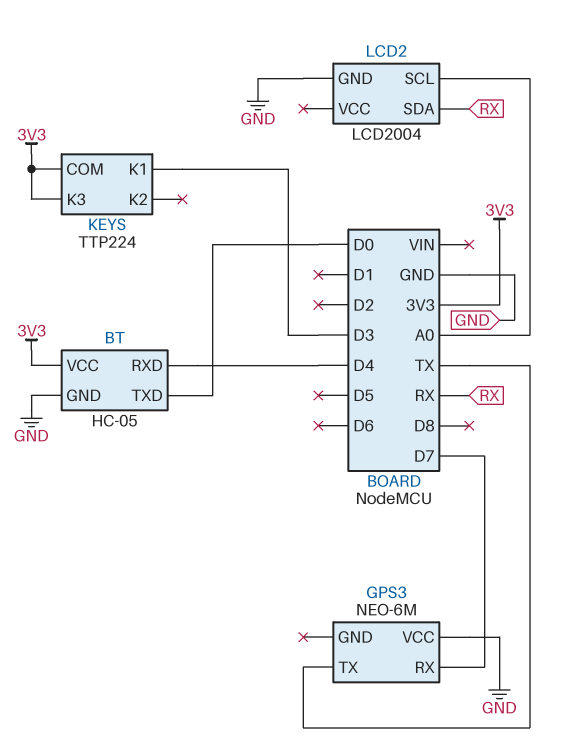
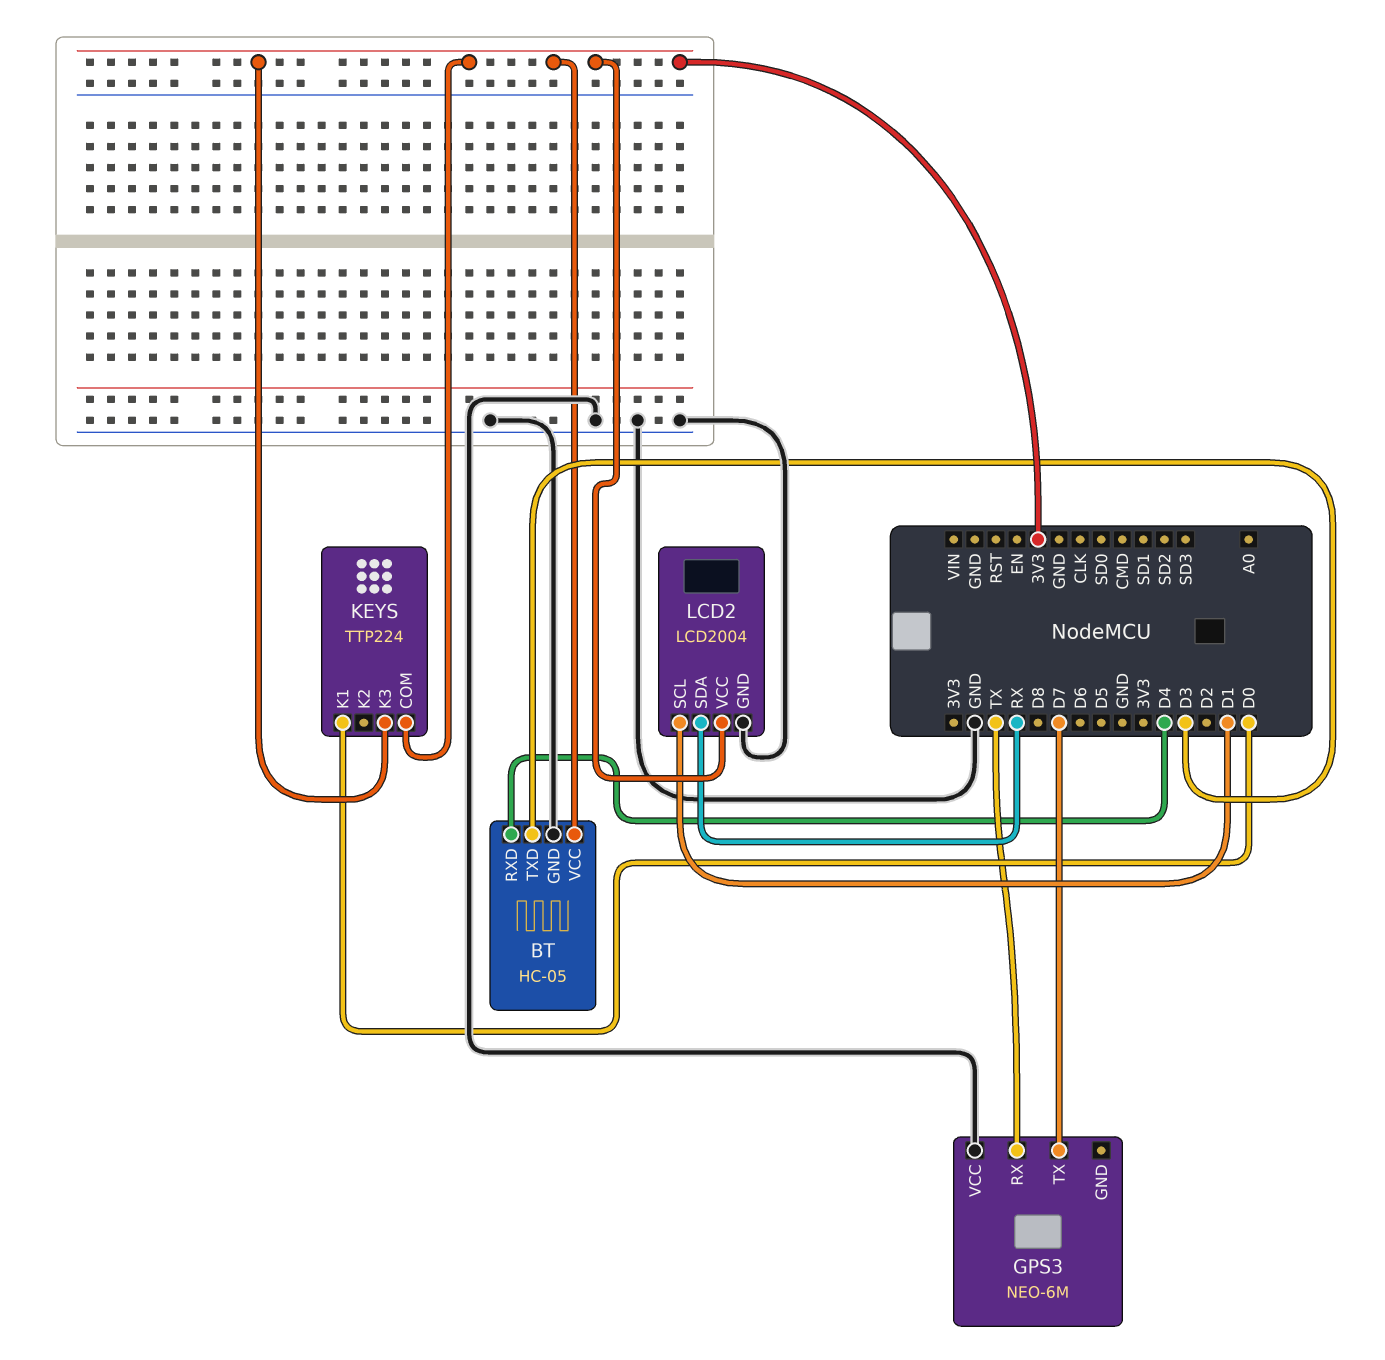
BT pin TXD: D0 -> D3
GPS3 pin RX: D7 -> TX
GPS3 pin TX: TX -> D7
KEYS pin K1: D3 -> D0
LCD2 pin SCL: A0 -> D1
LCD2 pin VCC: none -> 3V3

